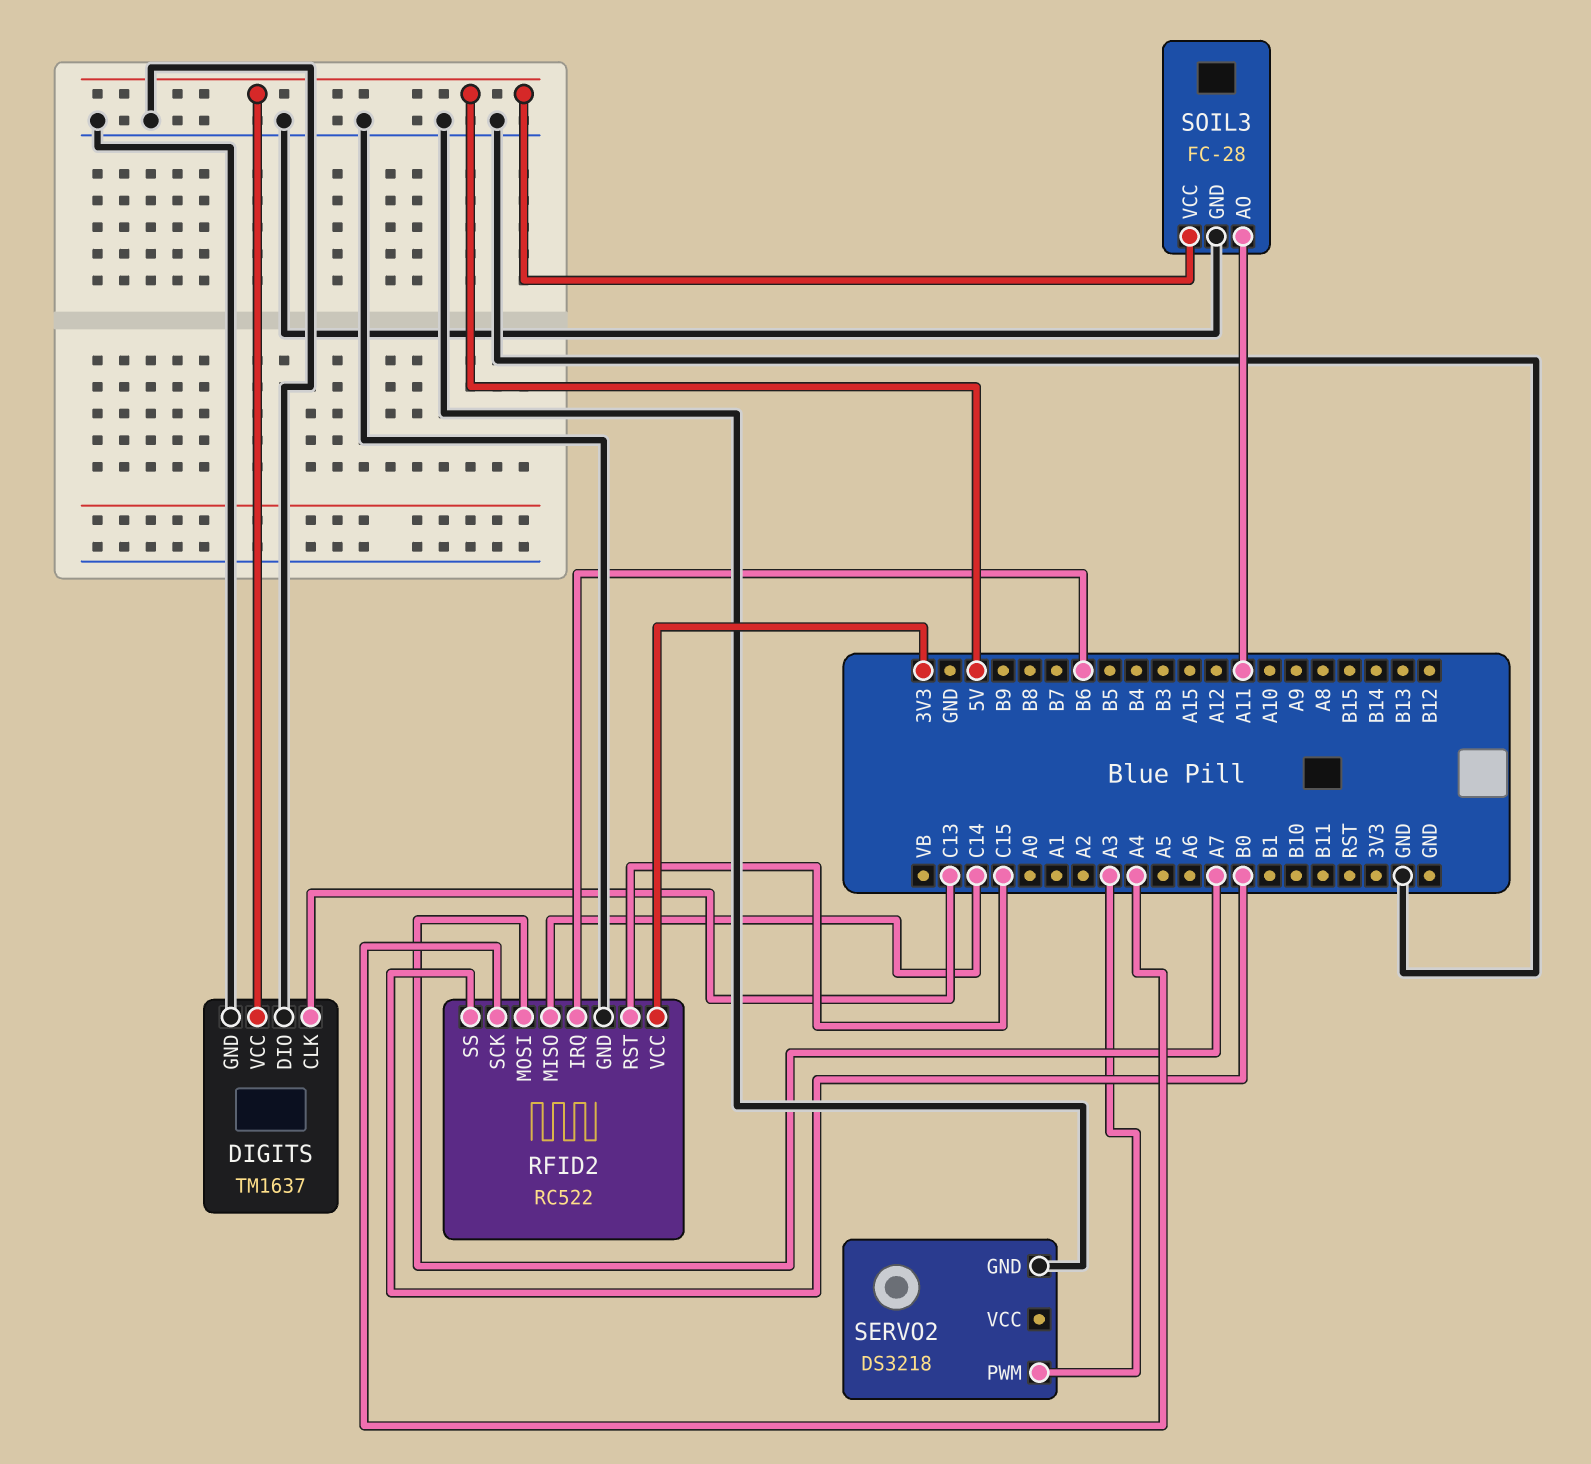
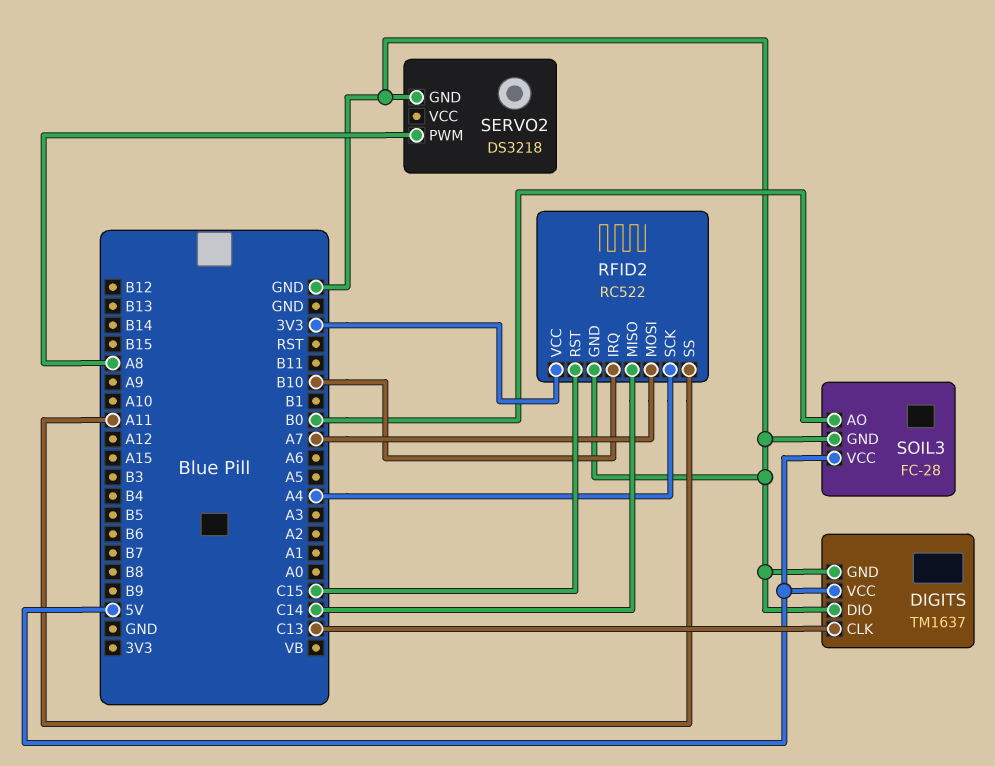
RFID2 pin IRQ: B6 -> B10
RFID2 pin SS: B0 -> A11
SERVO2 pin PWM: A3 -> A8
SOIL3 pin AO: A11 -> B0

